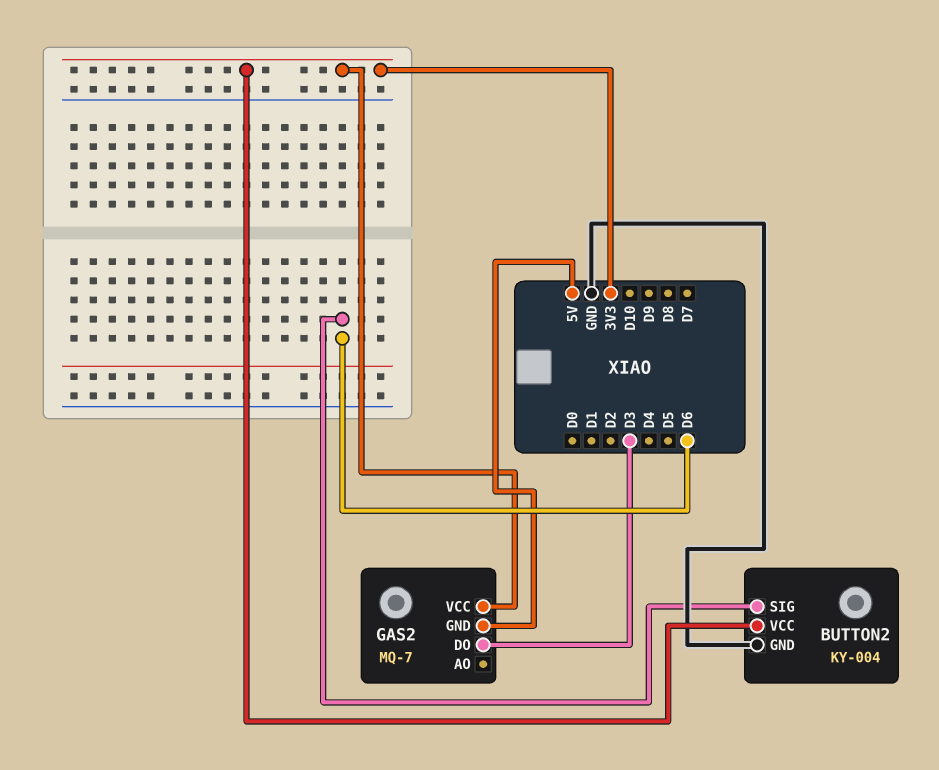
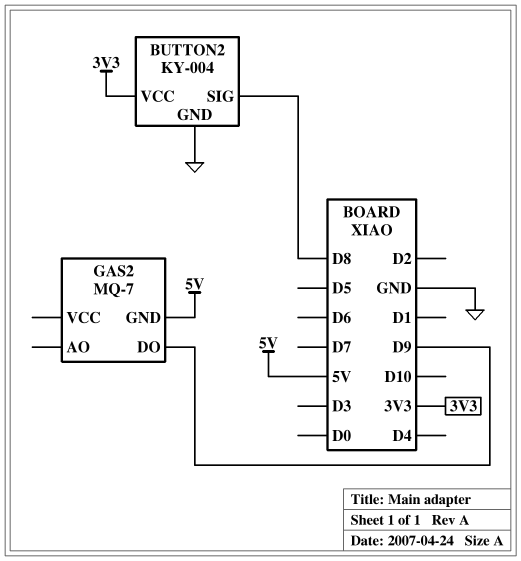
BUTTON2 pin SIG: D6 -> D8
GAS2 pin DO: D3 -> D9
GAS2 pin VCC: 3V3 -> none

